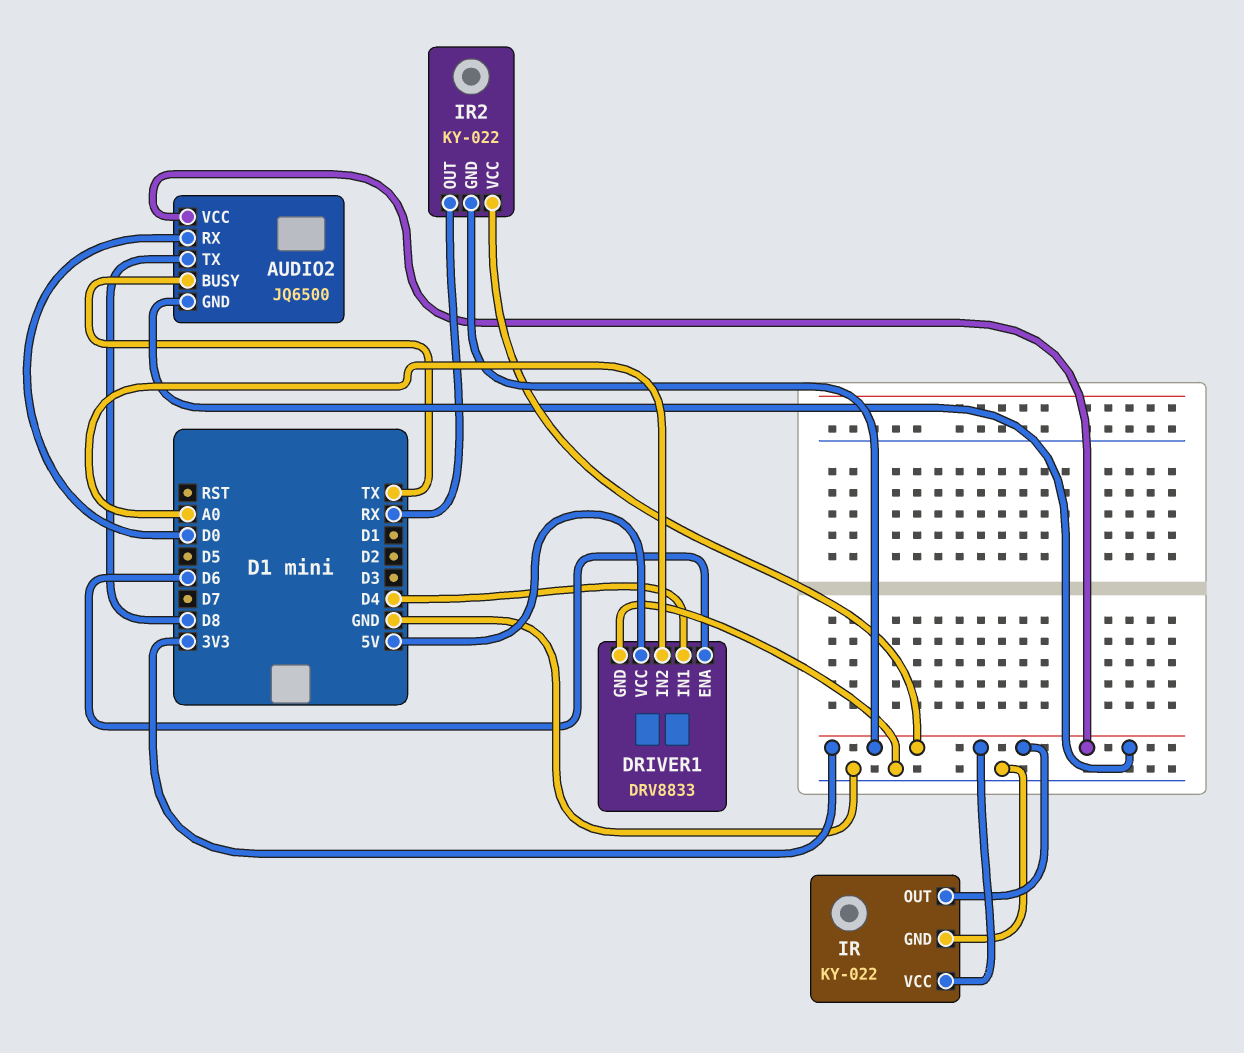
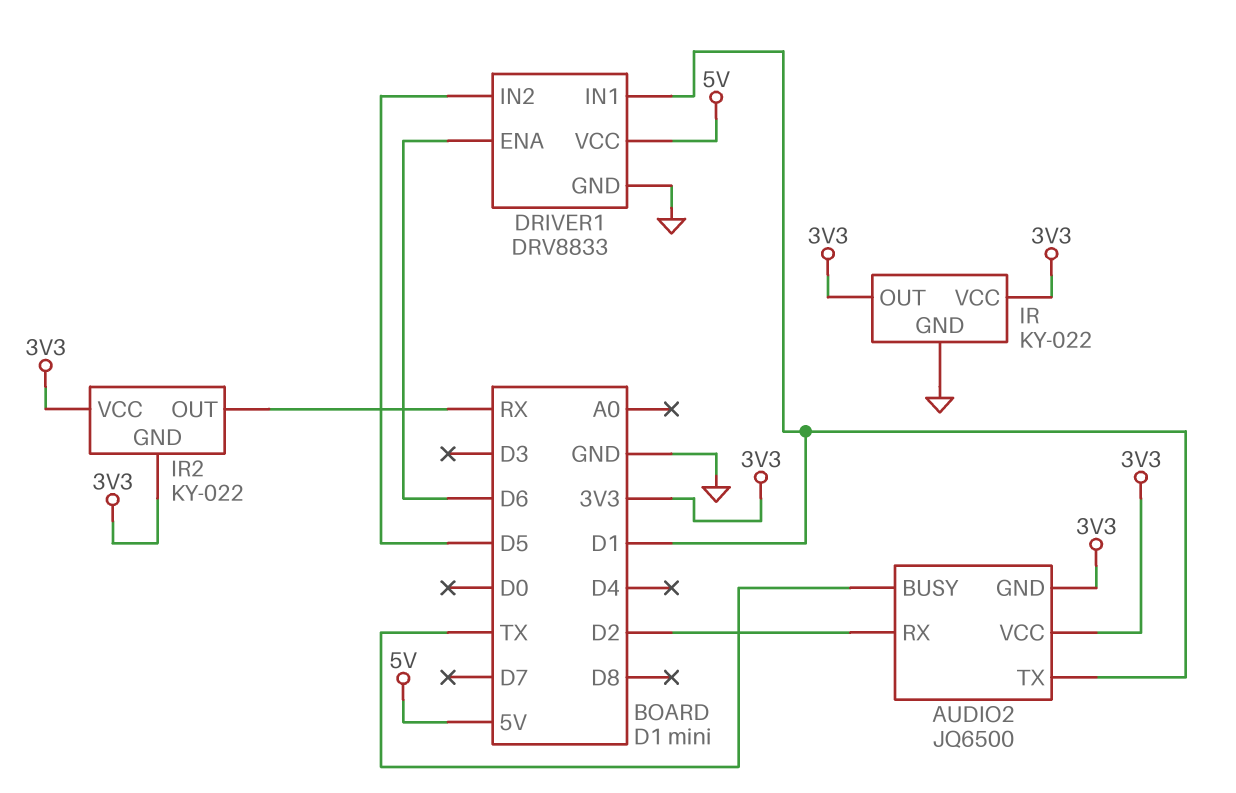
AUDIO2 pin RX: D0 -> D2
AUDIO2 pin TX: D8 -> D1
DRIVER1 pin IN1: D4 -> D1
DRIVER1 pin IN2: A0 -> D5

